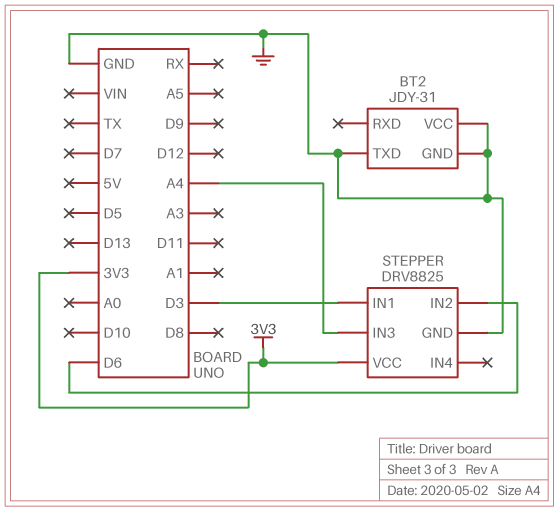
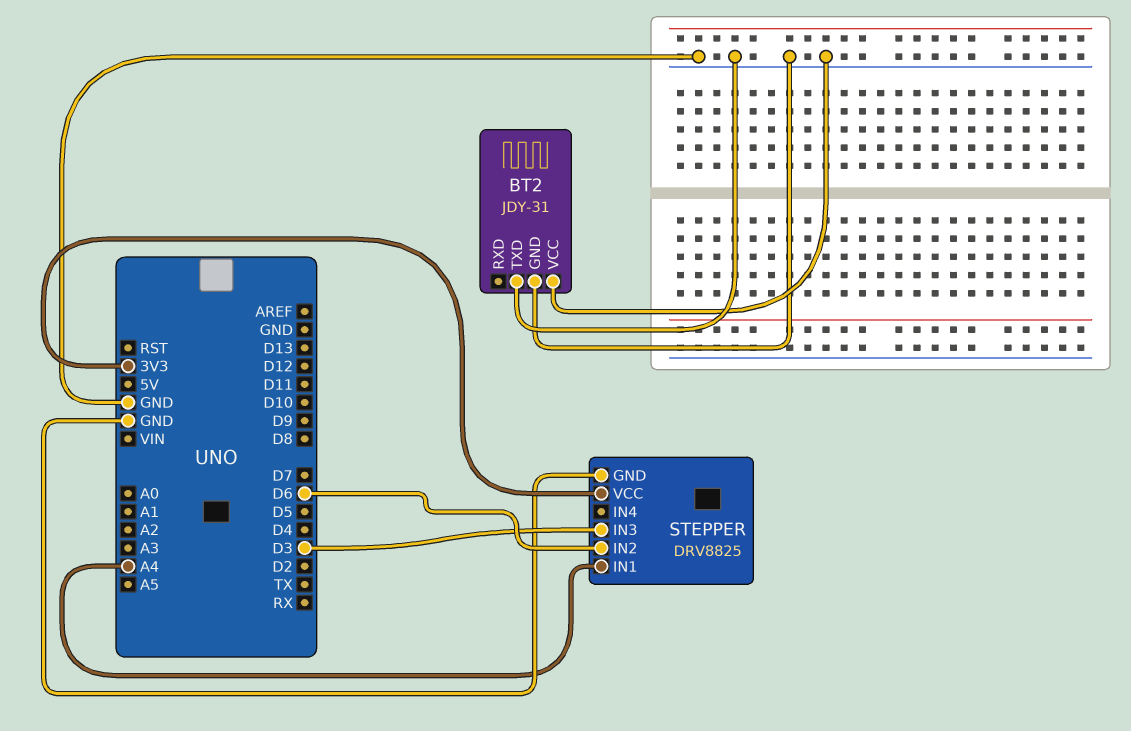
STEPPER pin IN1: D3 -> A4
STEPPER pin IN3: A4 -> D3

